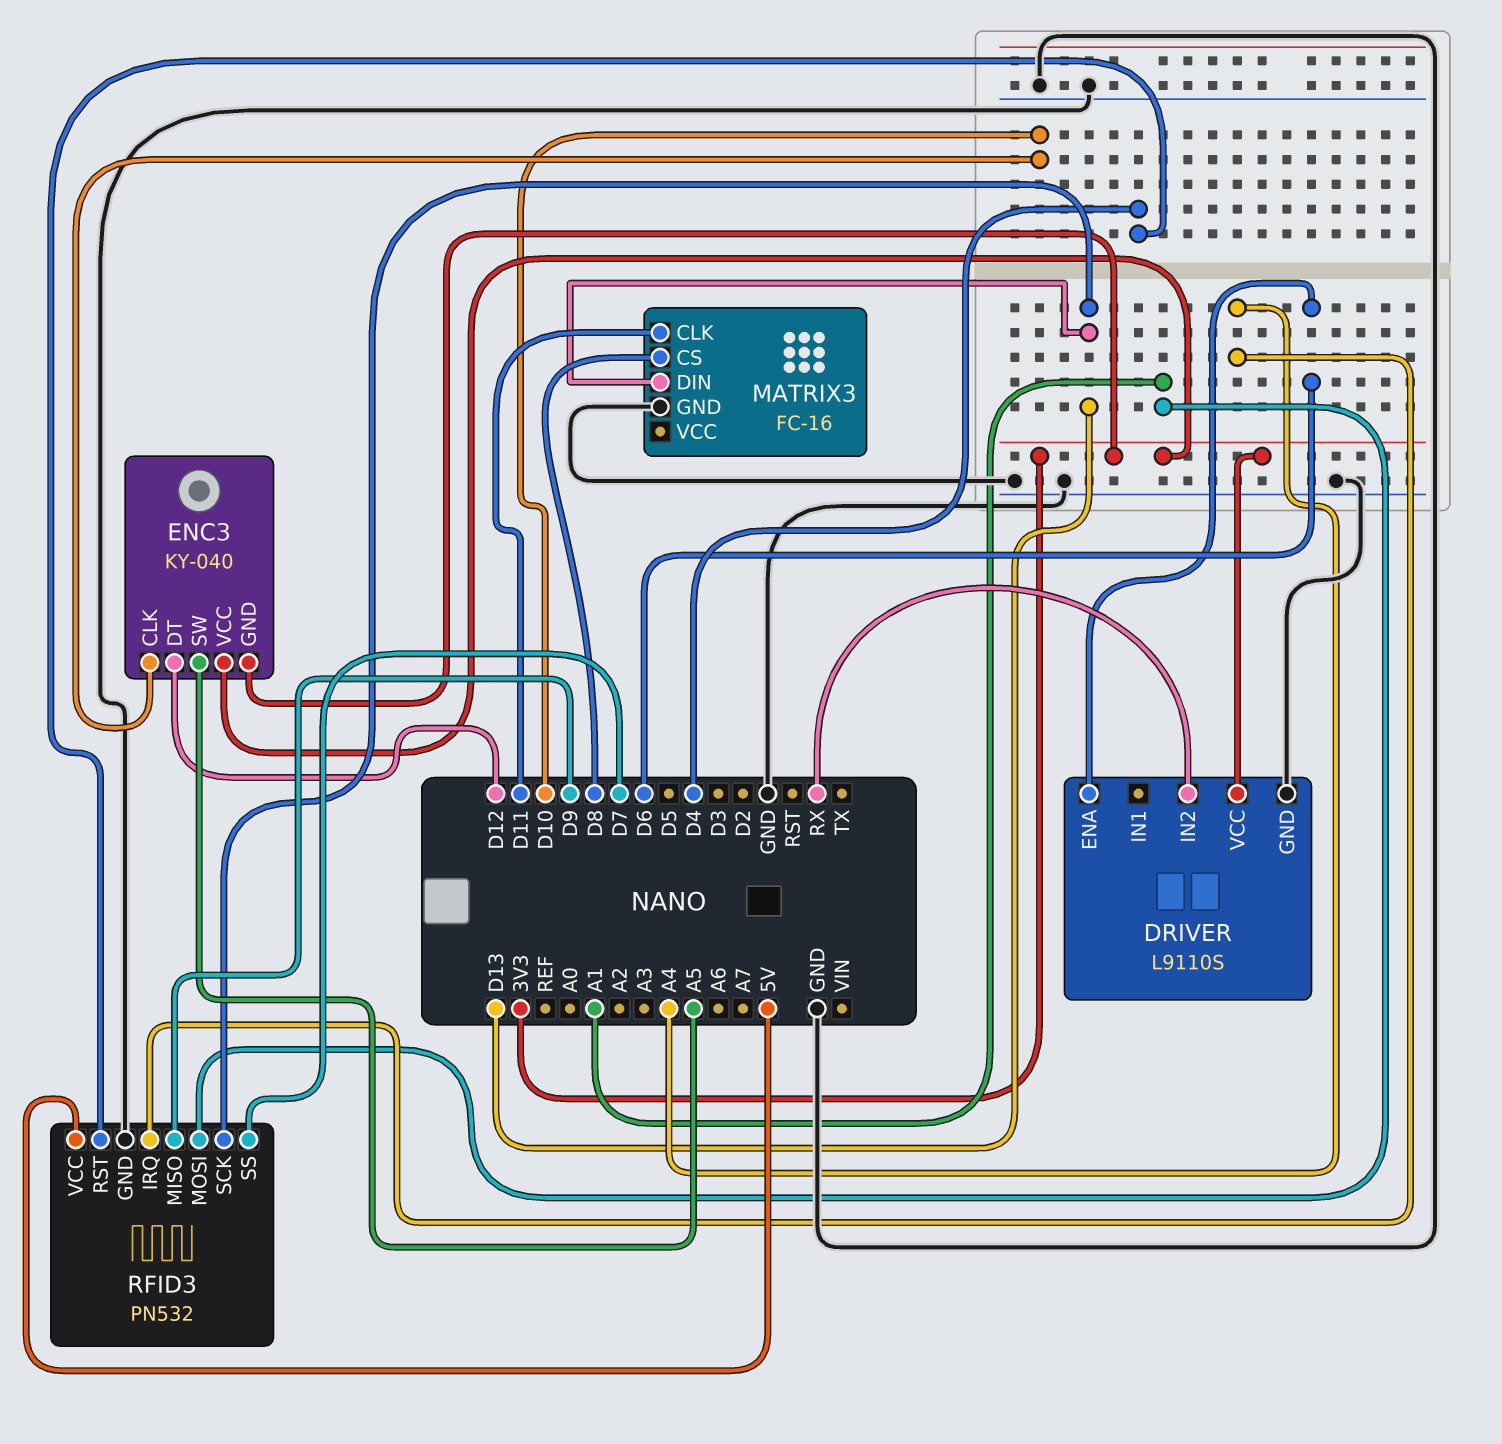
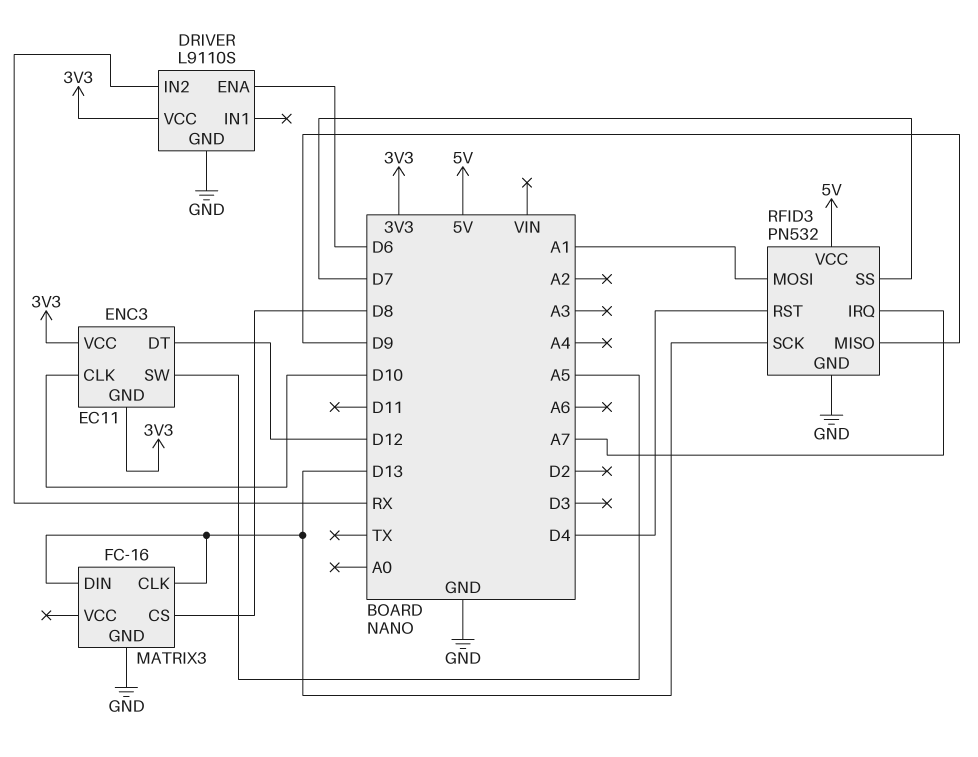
ENC3: KY-040 -> EC11
MATRIX3 pin CLK: D11 -> D13
RFID3 pin IRQ: A4 -> A7

